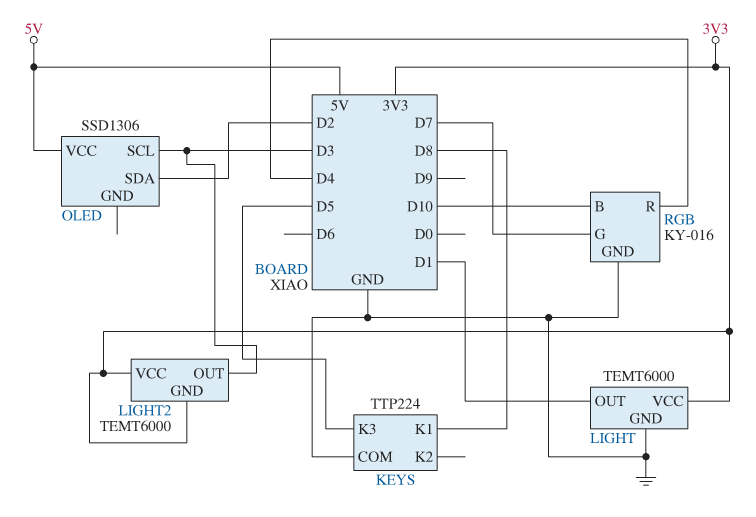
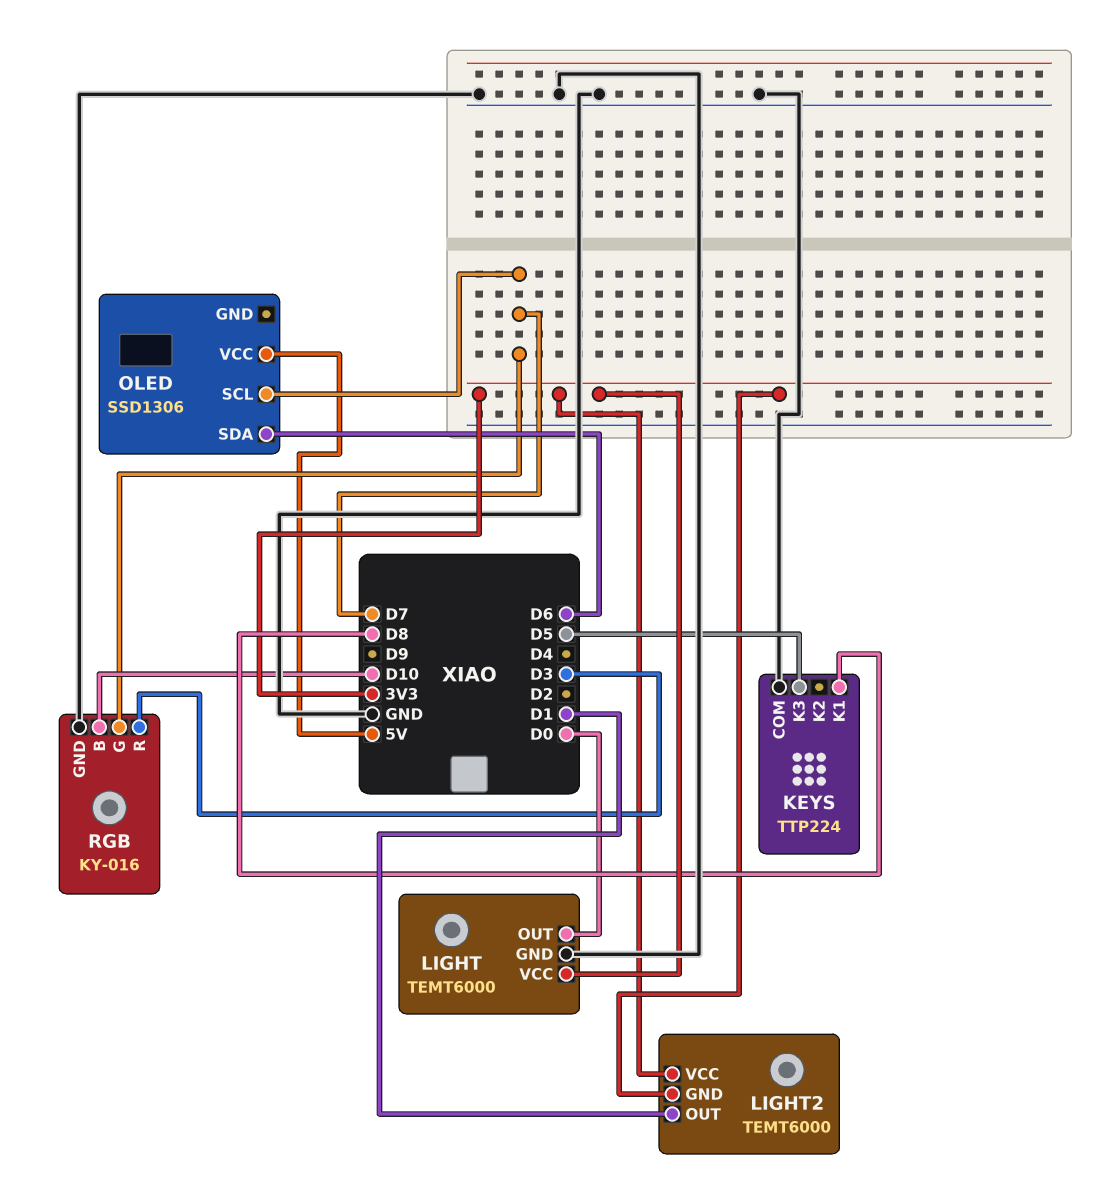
LIGHT pin OUT: D1 -> D0
LIGHT2 pin OUT: D3 -> D1
OLED pin SCL: D3 -> D7
OLED pin SDA: D2 -> D6
RGB pin R: D4 -> D3

